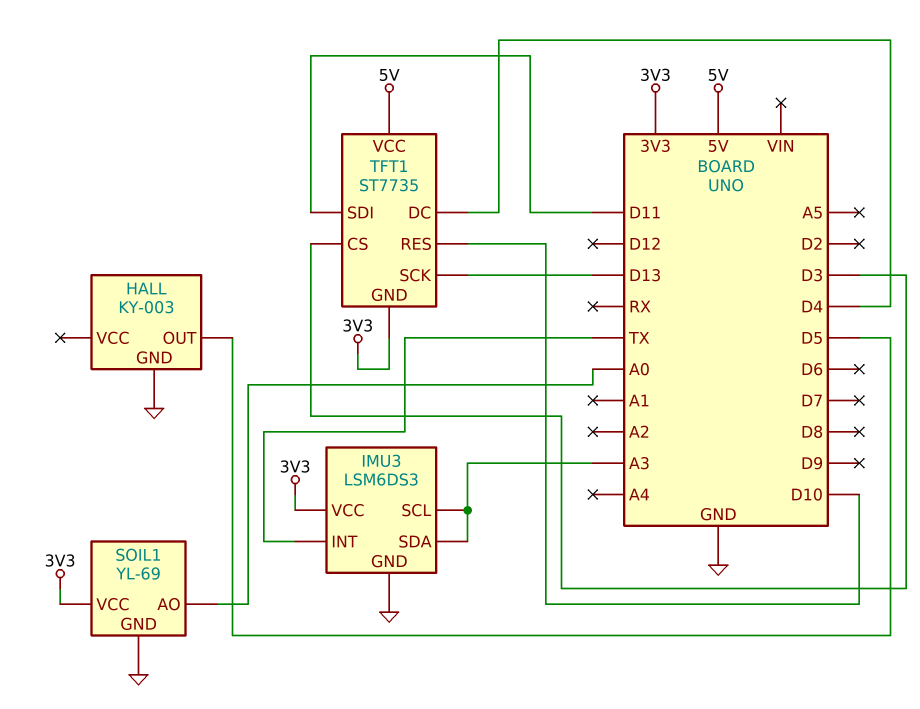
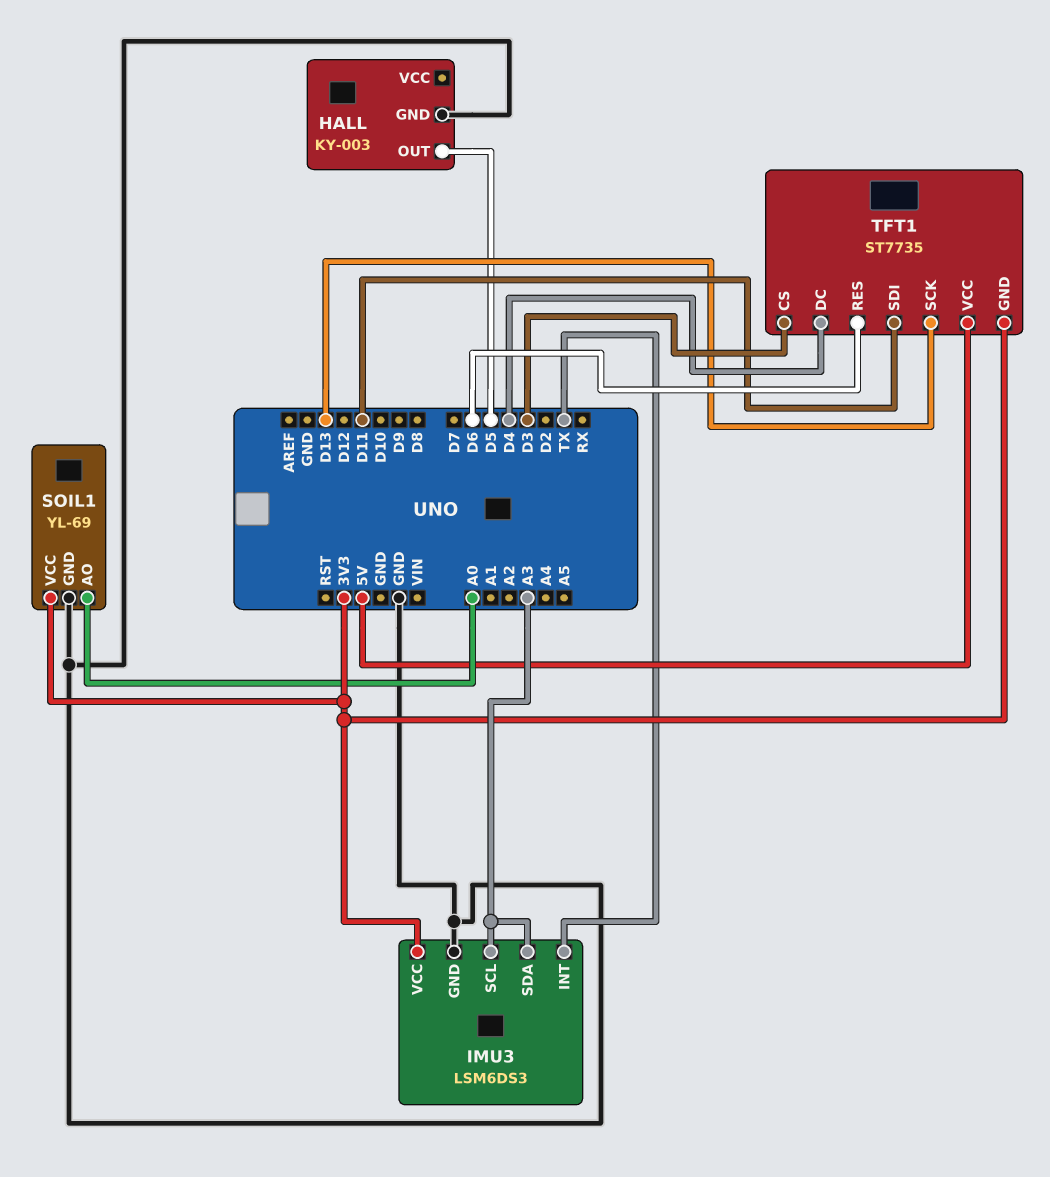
TFT1 pin RES: D10 -> D6

